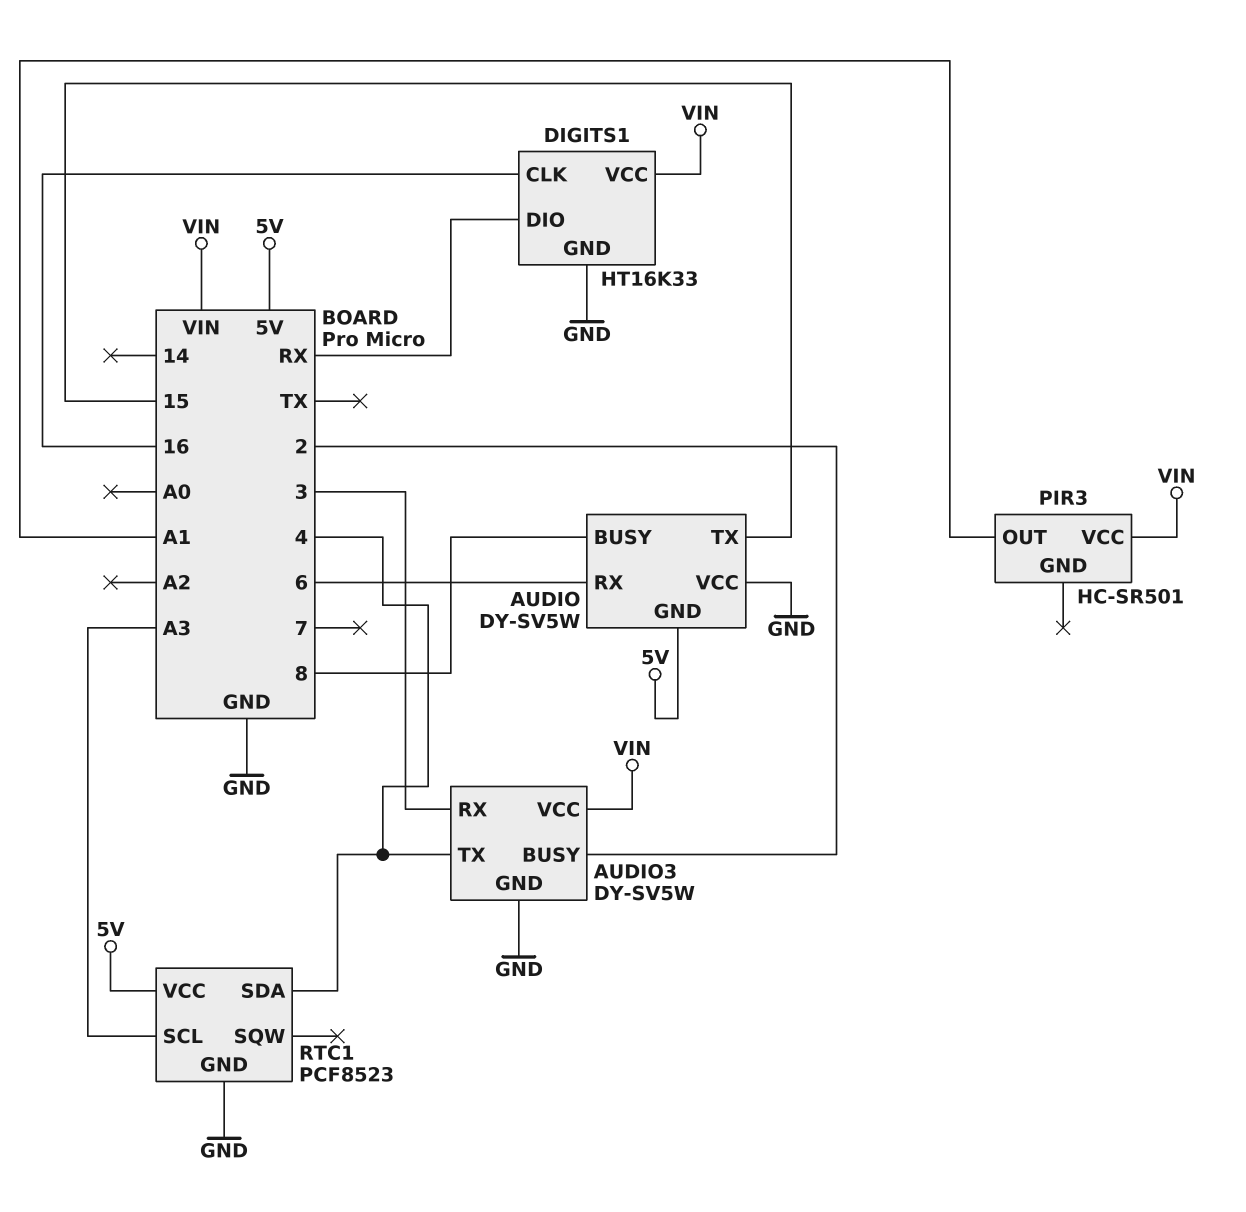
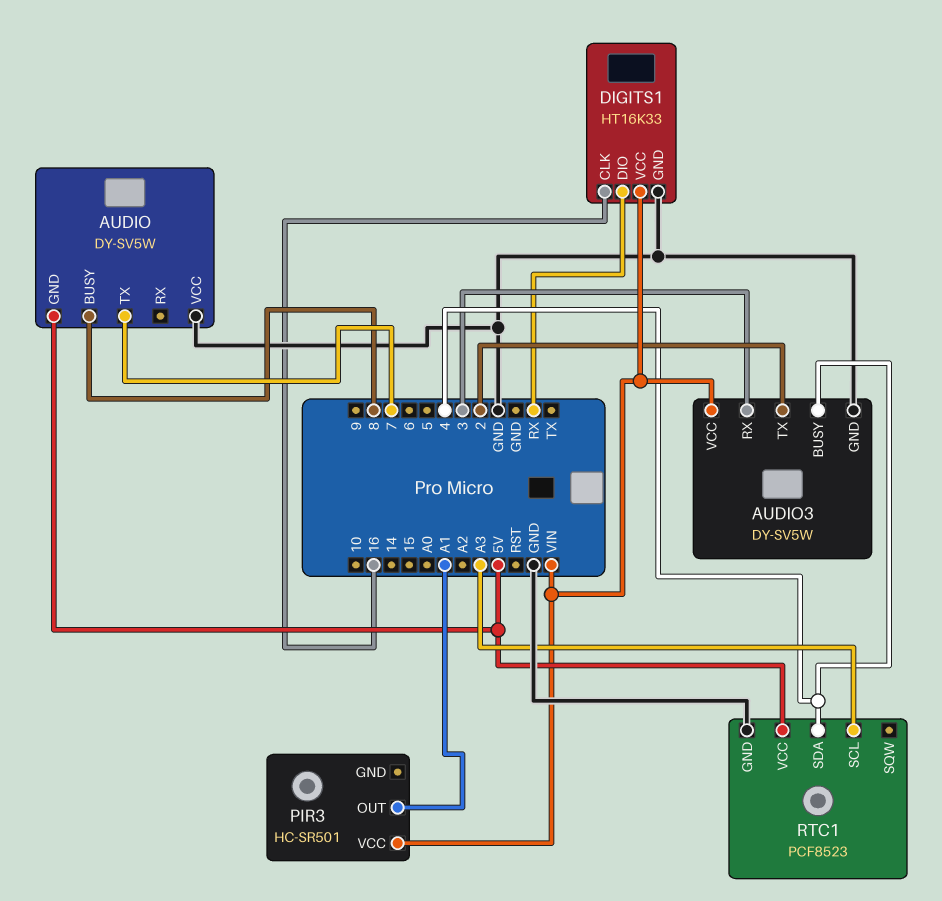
AUDIO pin RX: 6 -> none
AUDIO pin TX: 15 -> 7
AUDIO3 pin BUSY: 2 -> 4
AUDIO3 pin TX: 4 -> 2

